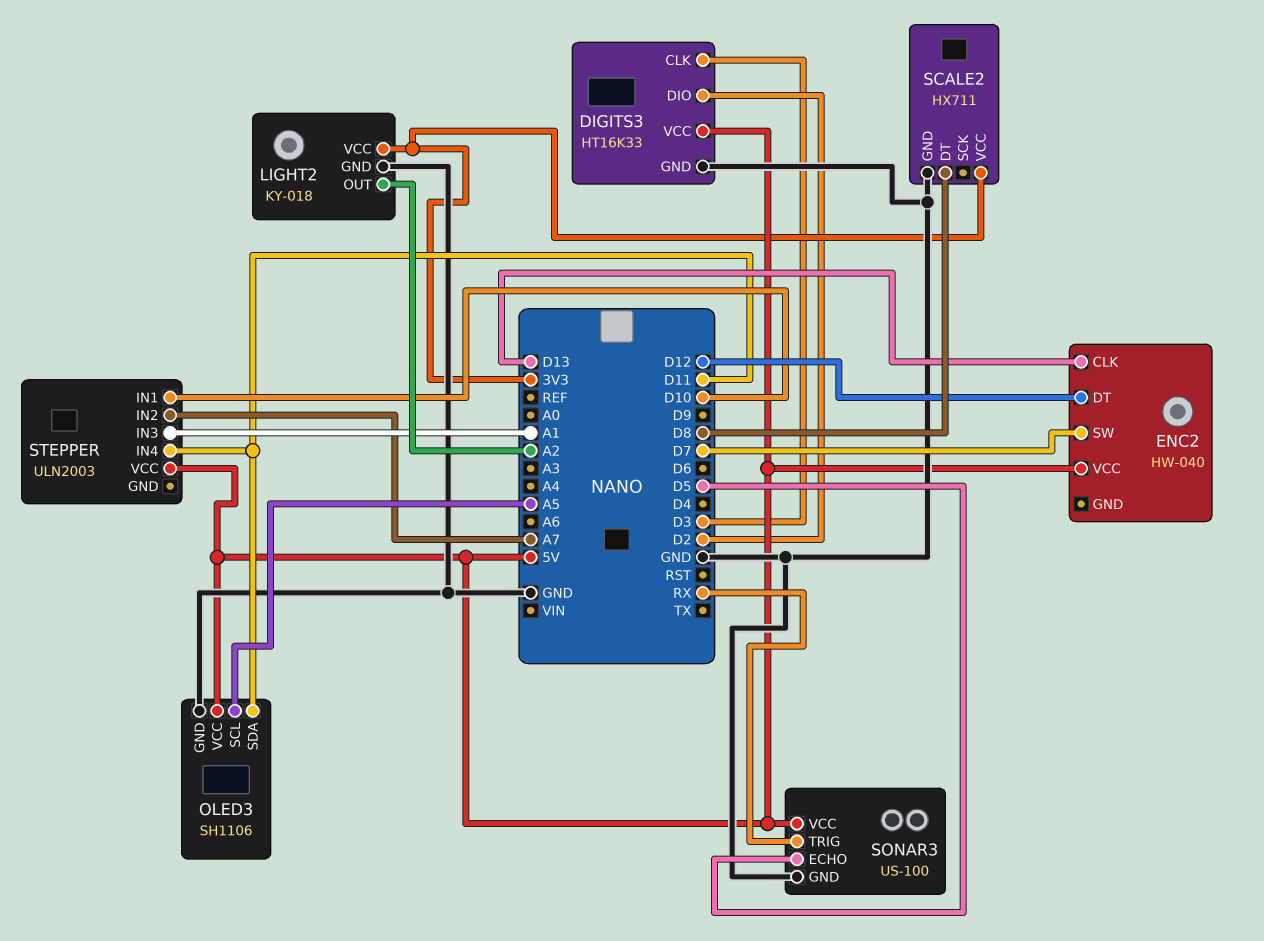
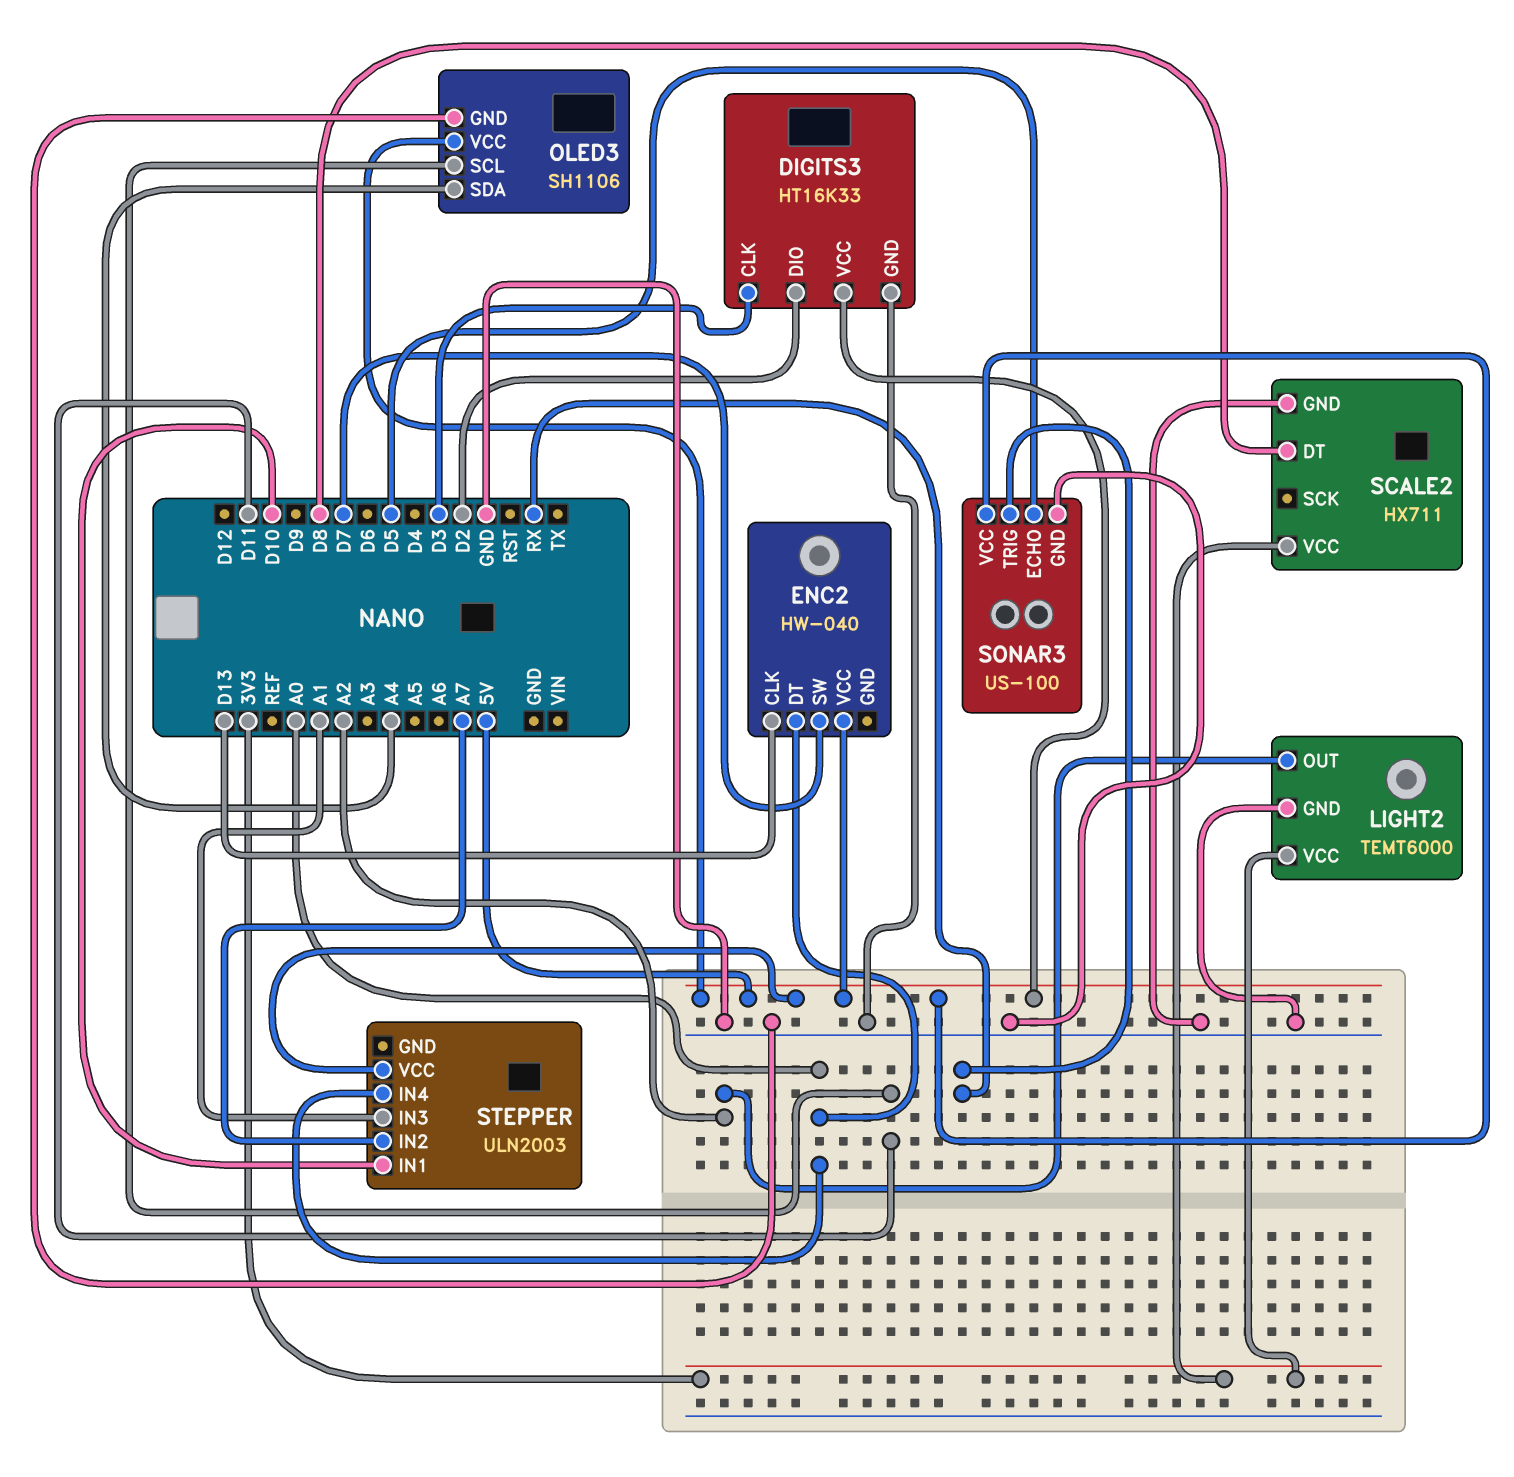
ENC2 pin DT: D12 -> A0
LIGHT2: KY-018 -> TEMT6000
OLED3 pin SCL: A5 -> D11
OLED3 pin SDA: D11 -> A4
STEPPER pin IN4: D11 -> A0

